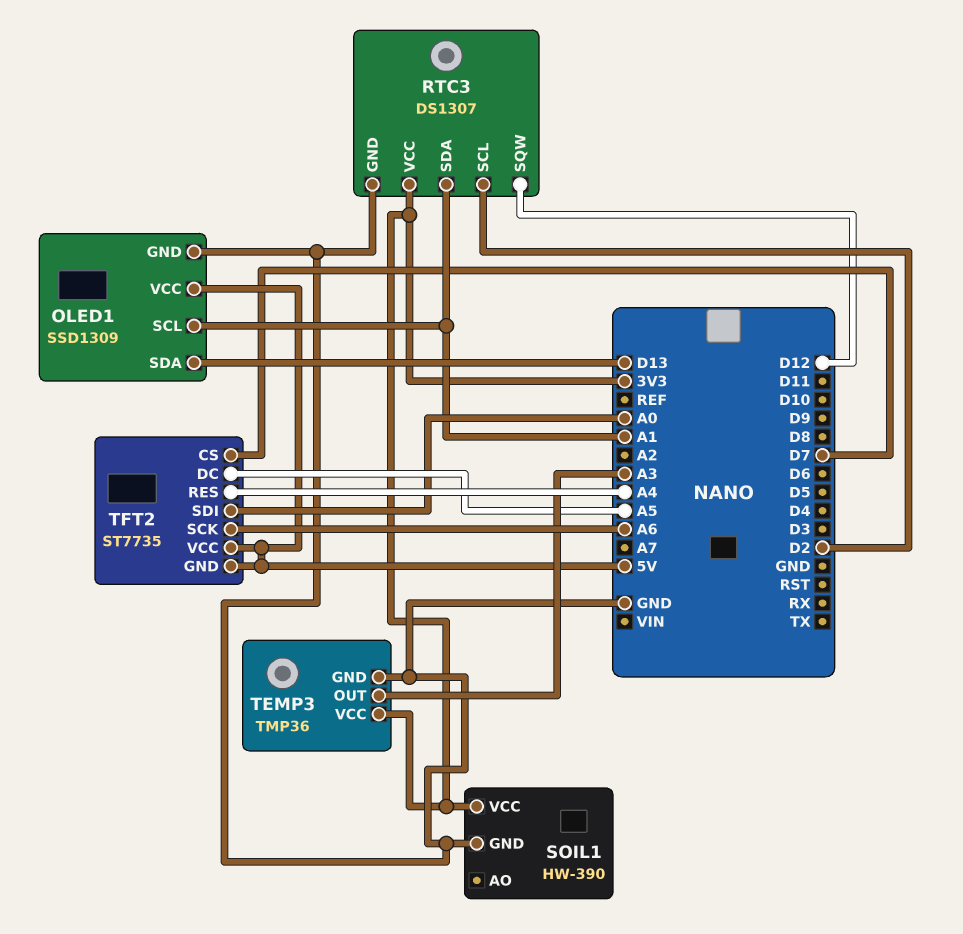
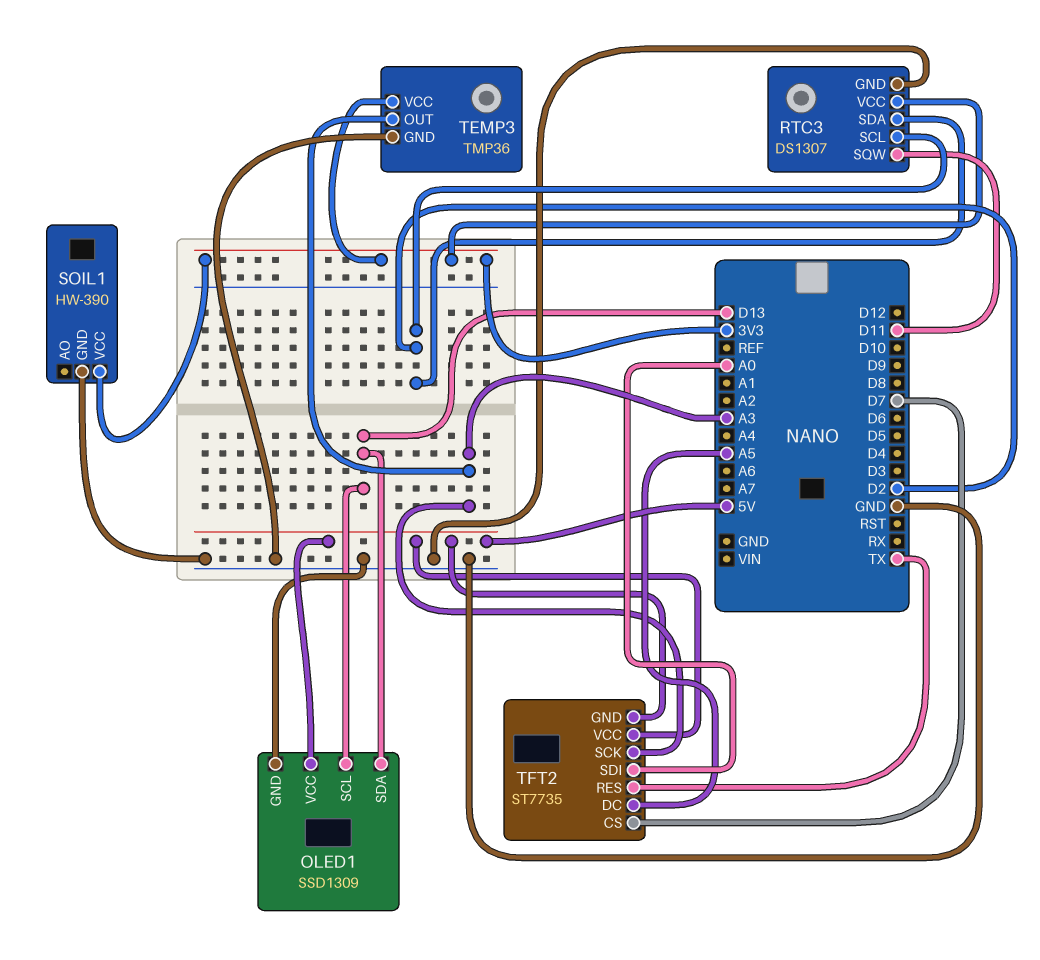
OLED1 pin SCL: A1 -> D13
RTC3 pin SDA: A1 -> D2
RTC3 pin SQW: D12 -> D11
TFT2 pin RES: A4 -> TX
TFT2 pin SCK: A6 -> A3

